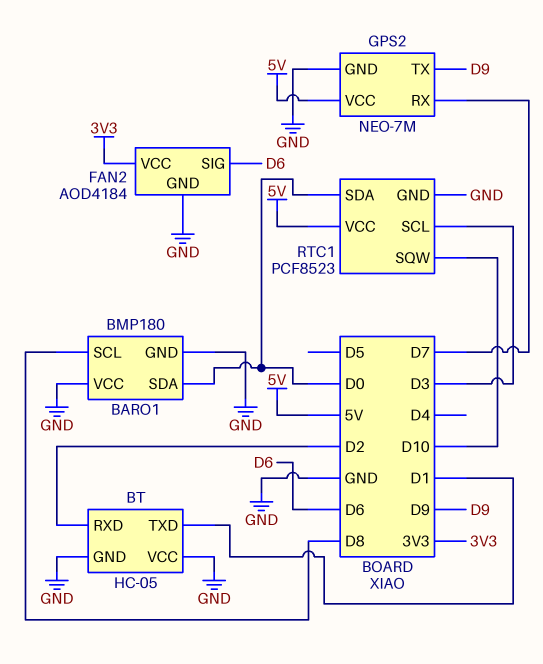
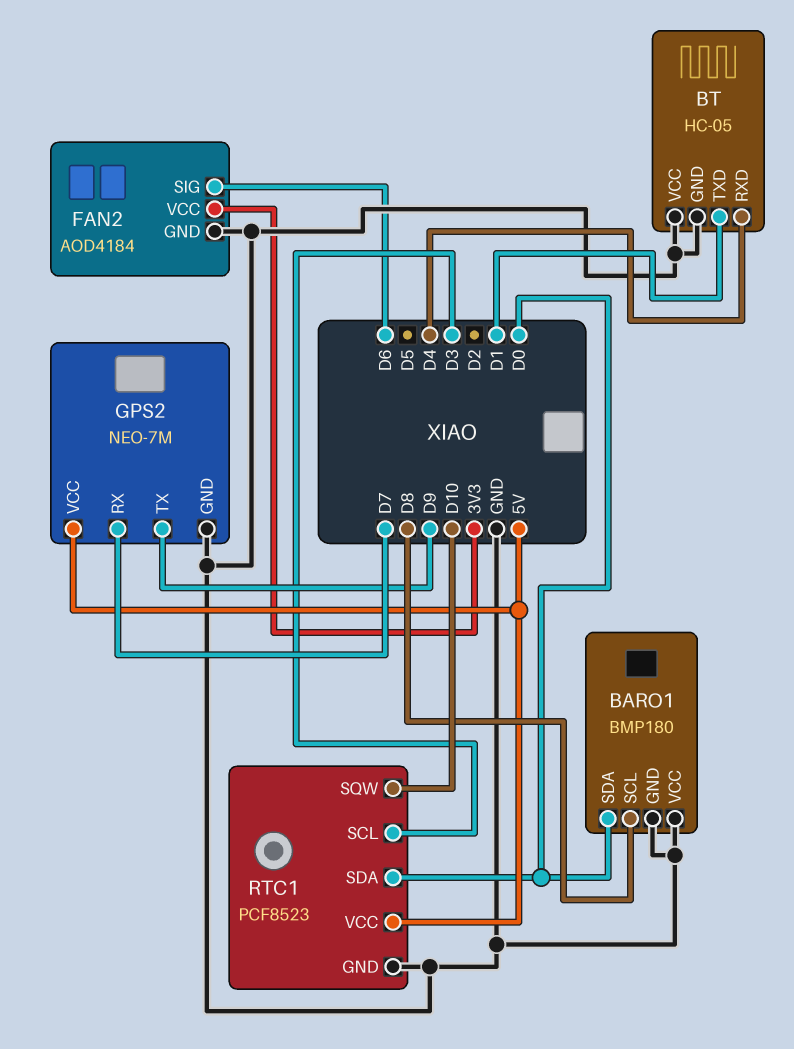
BT pin RXD: D2 -> D4

